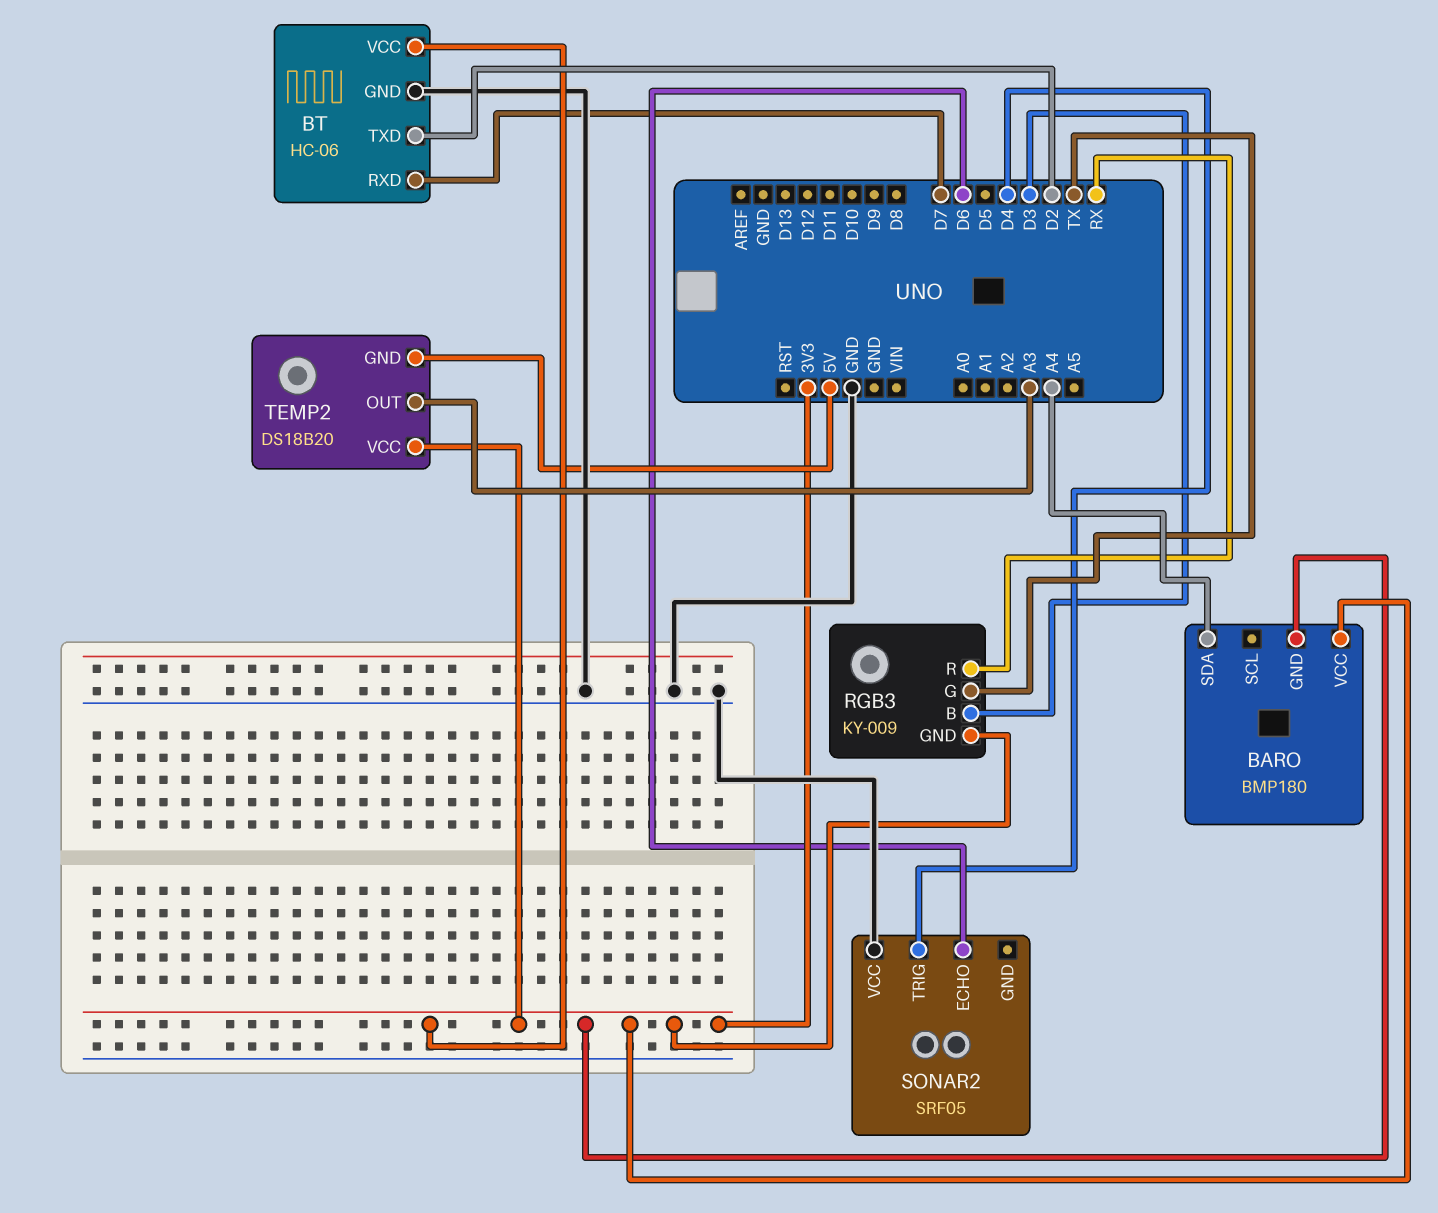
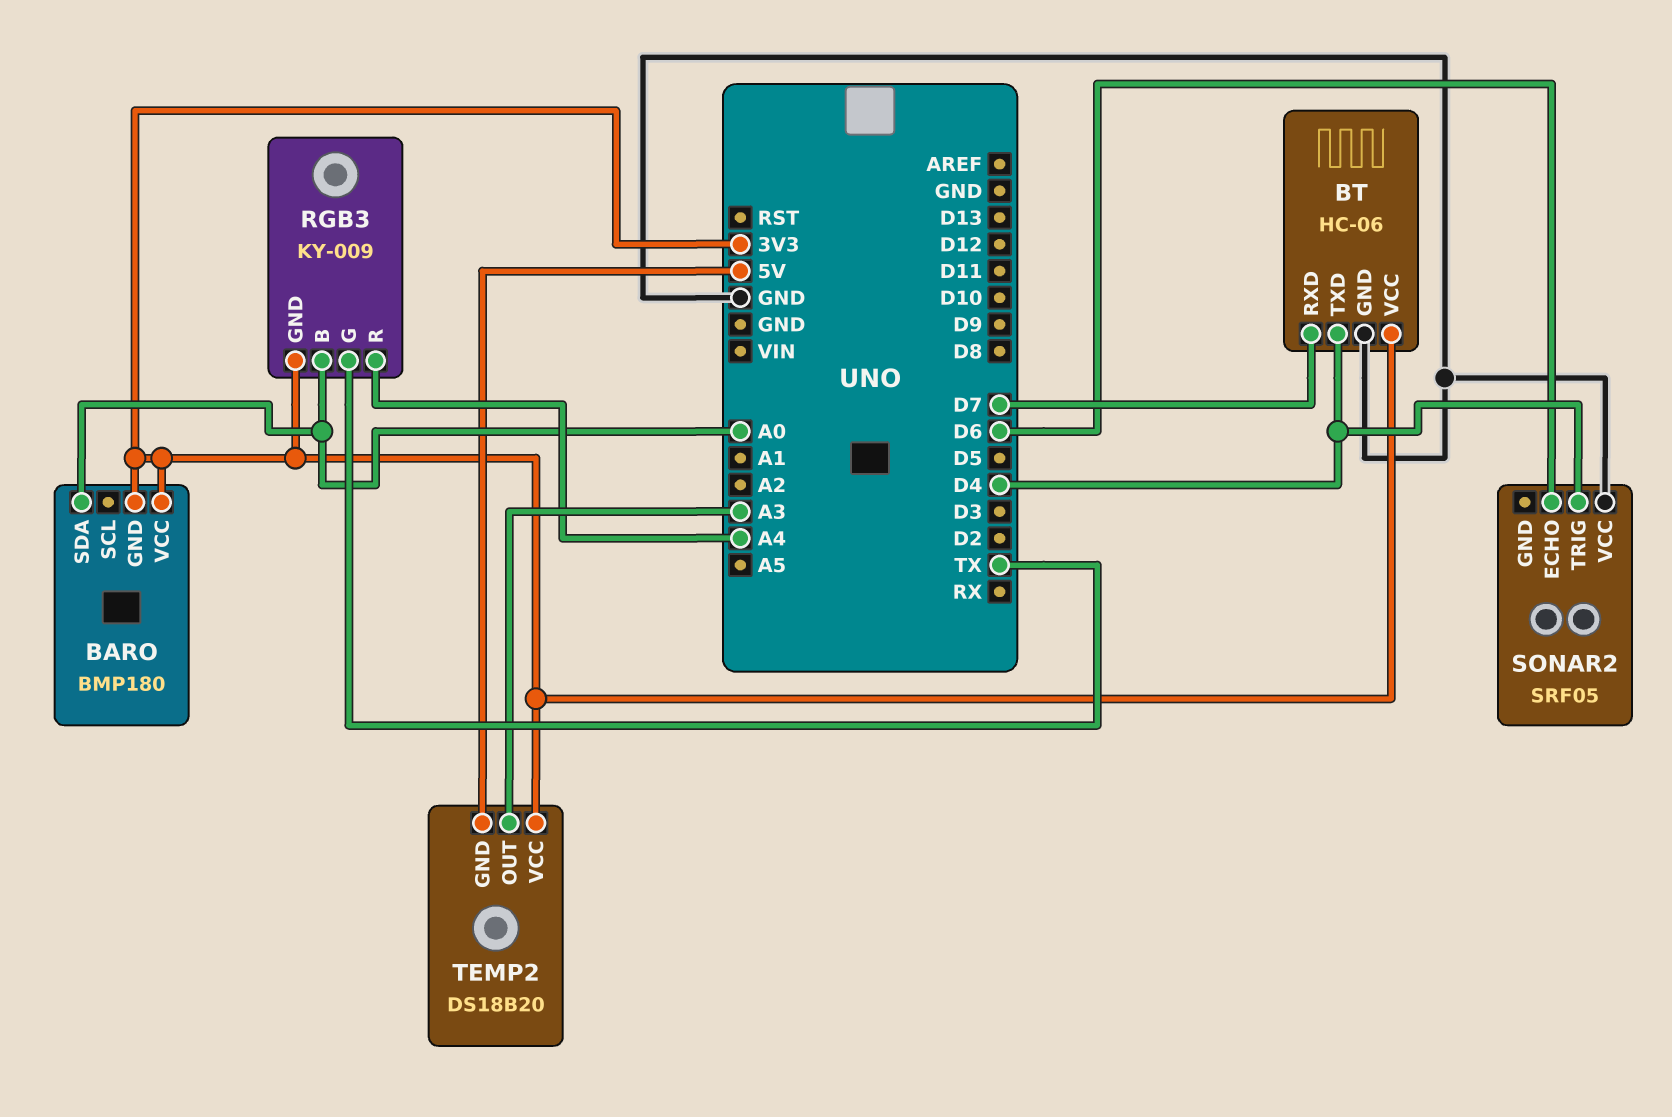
BARO pin SDA: A4 -> A0
BT pin TXD: D2 -> D4
RGB3 pin B: D3 -> A0
RGB3 pin R: RX -> A4

